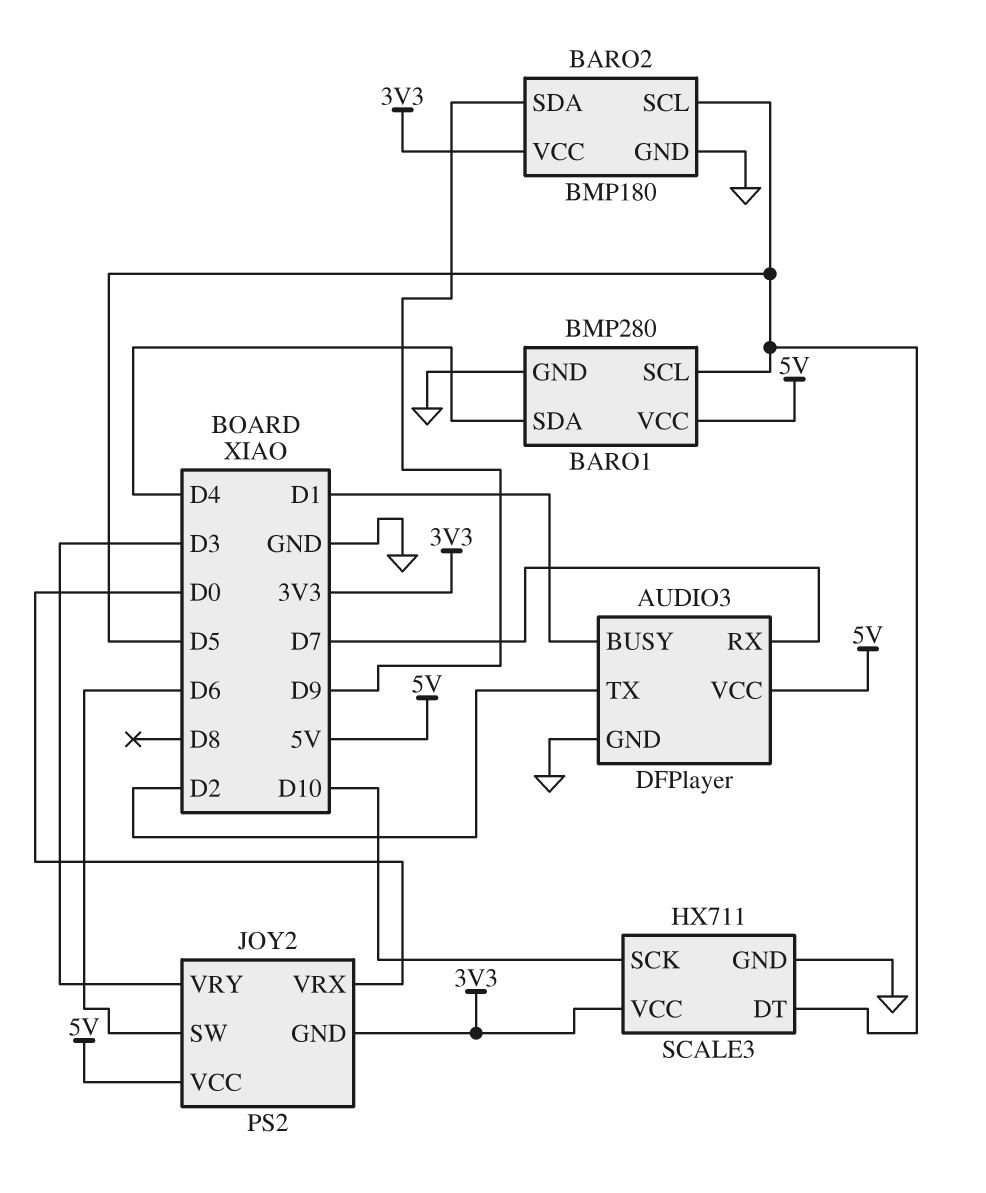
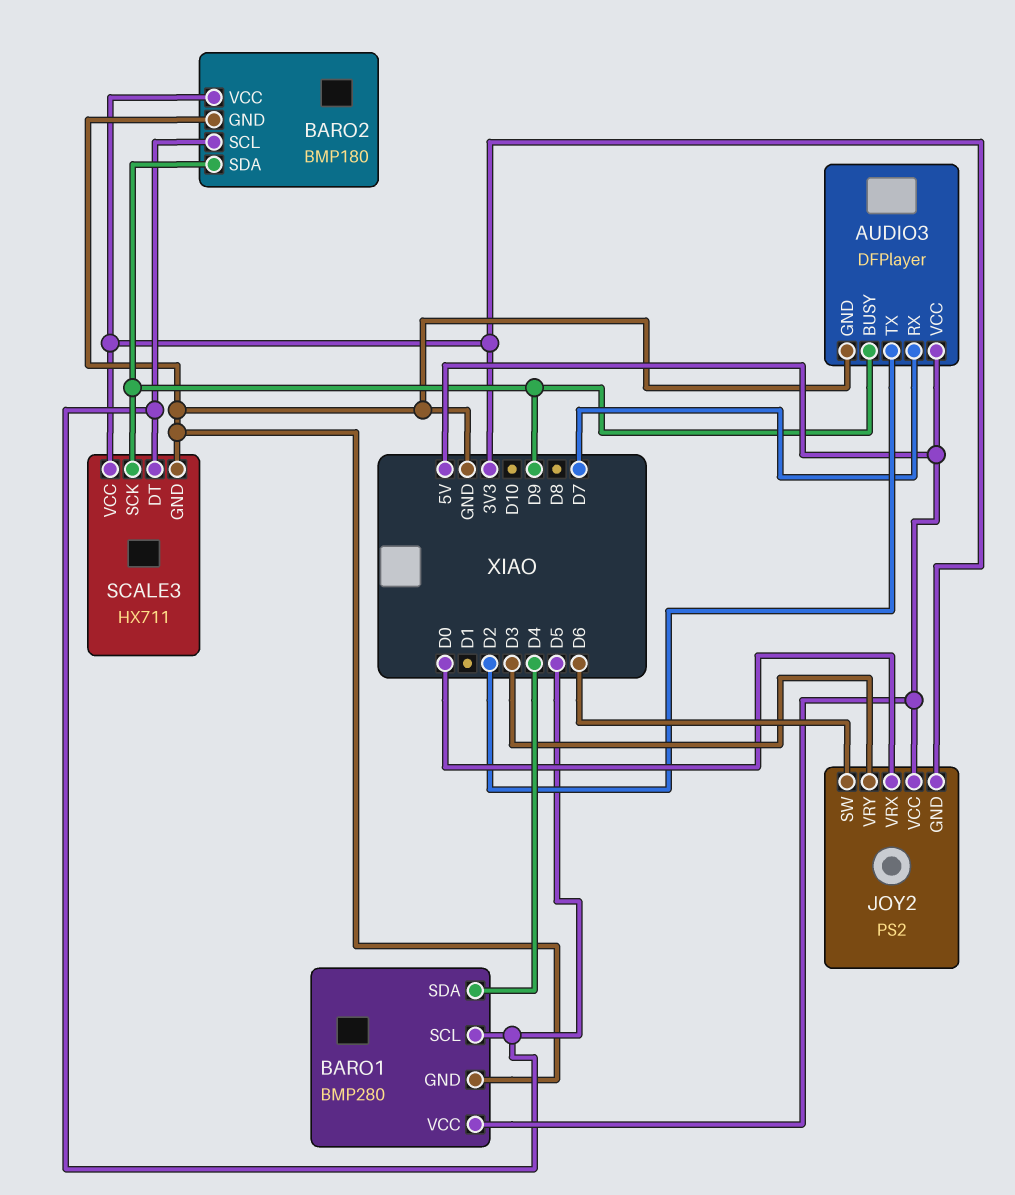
AUDIO3 pin BUSY: D1 -> D9
SCALE3 pin SCK: D10 -> D9

